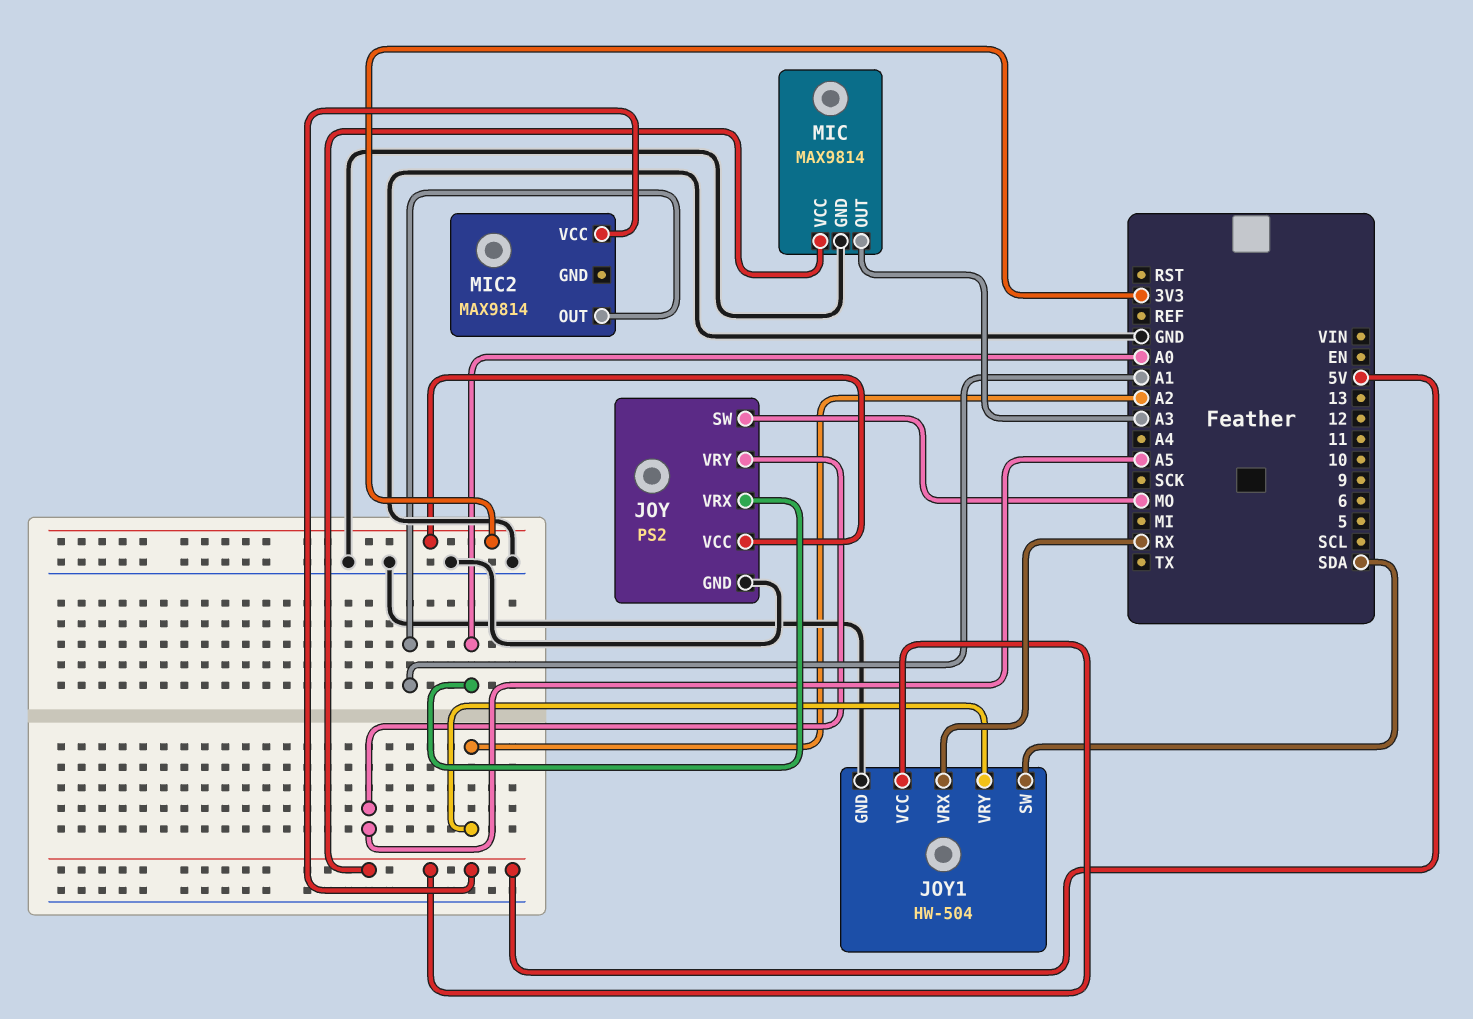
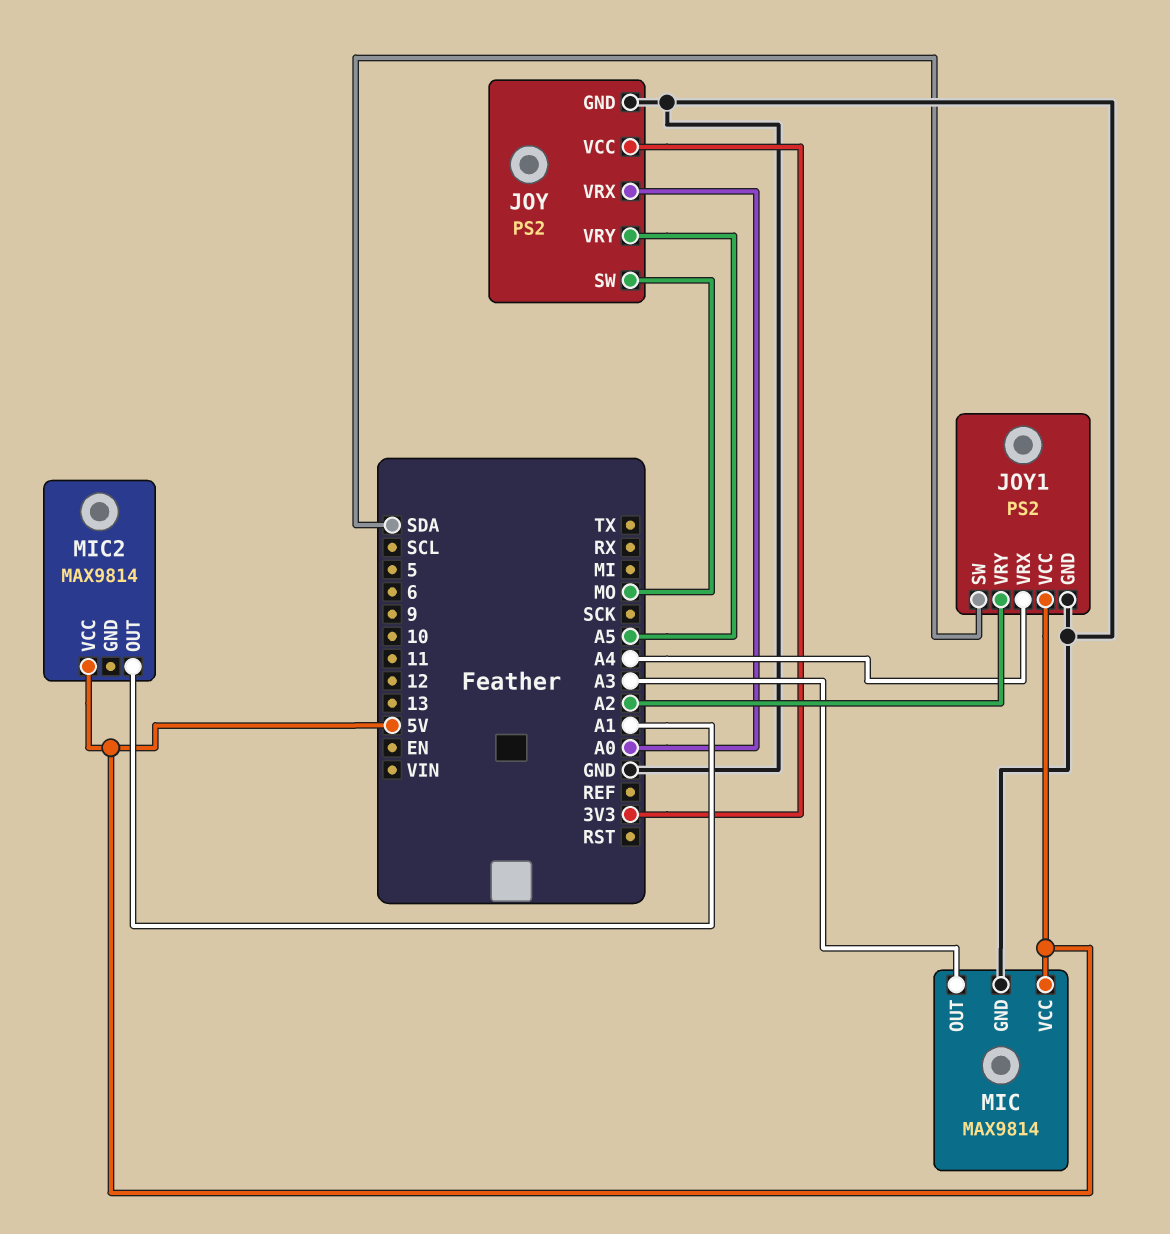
JOY1: HW-504 -> PS2
JOY1 pin VRX: RX -> A4

